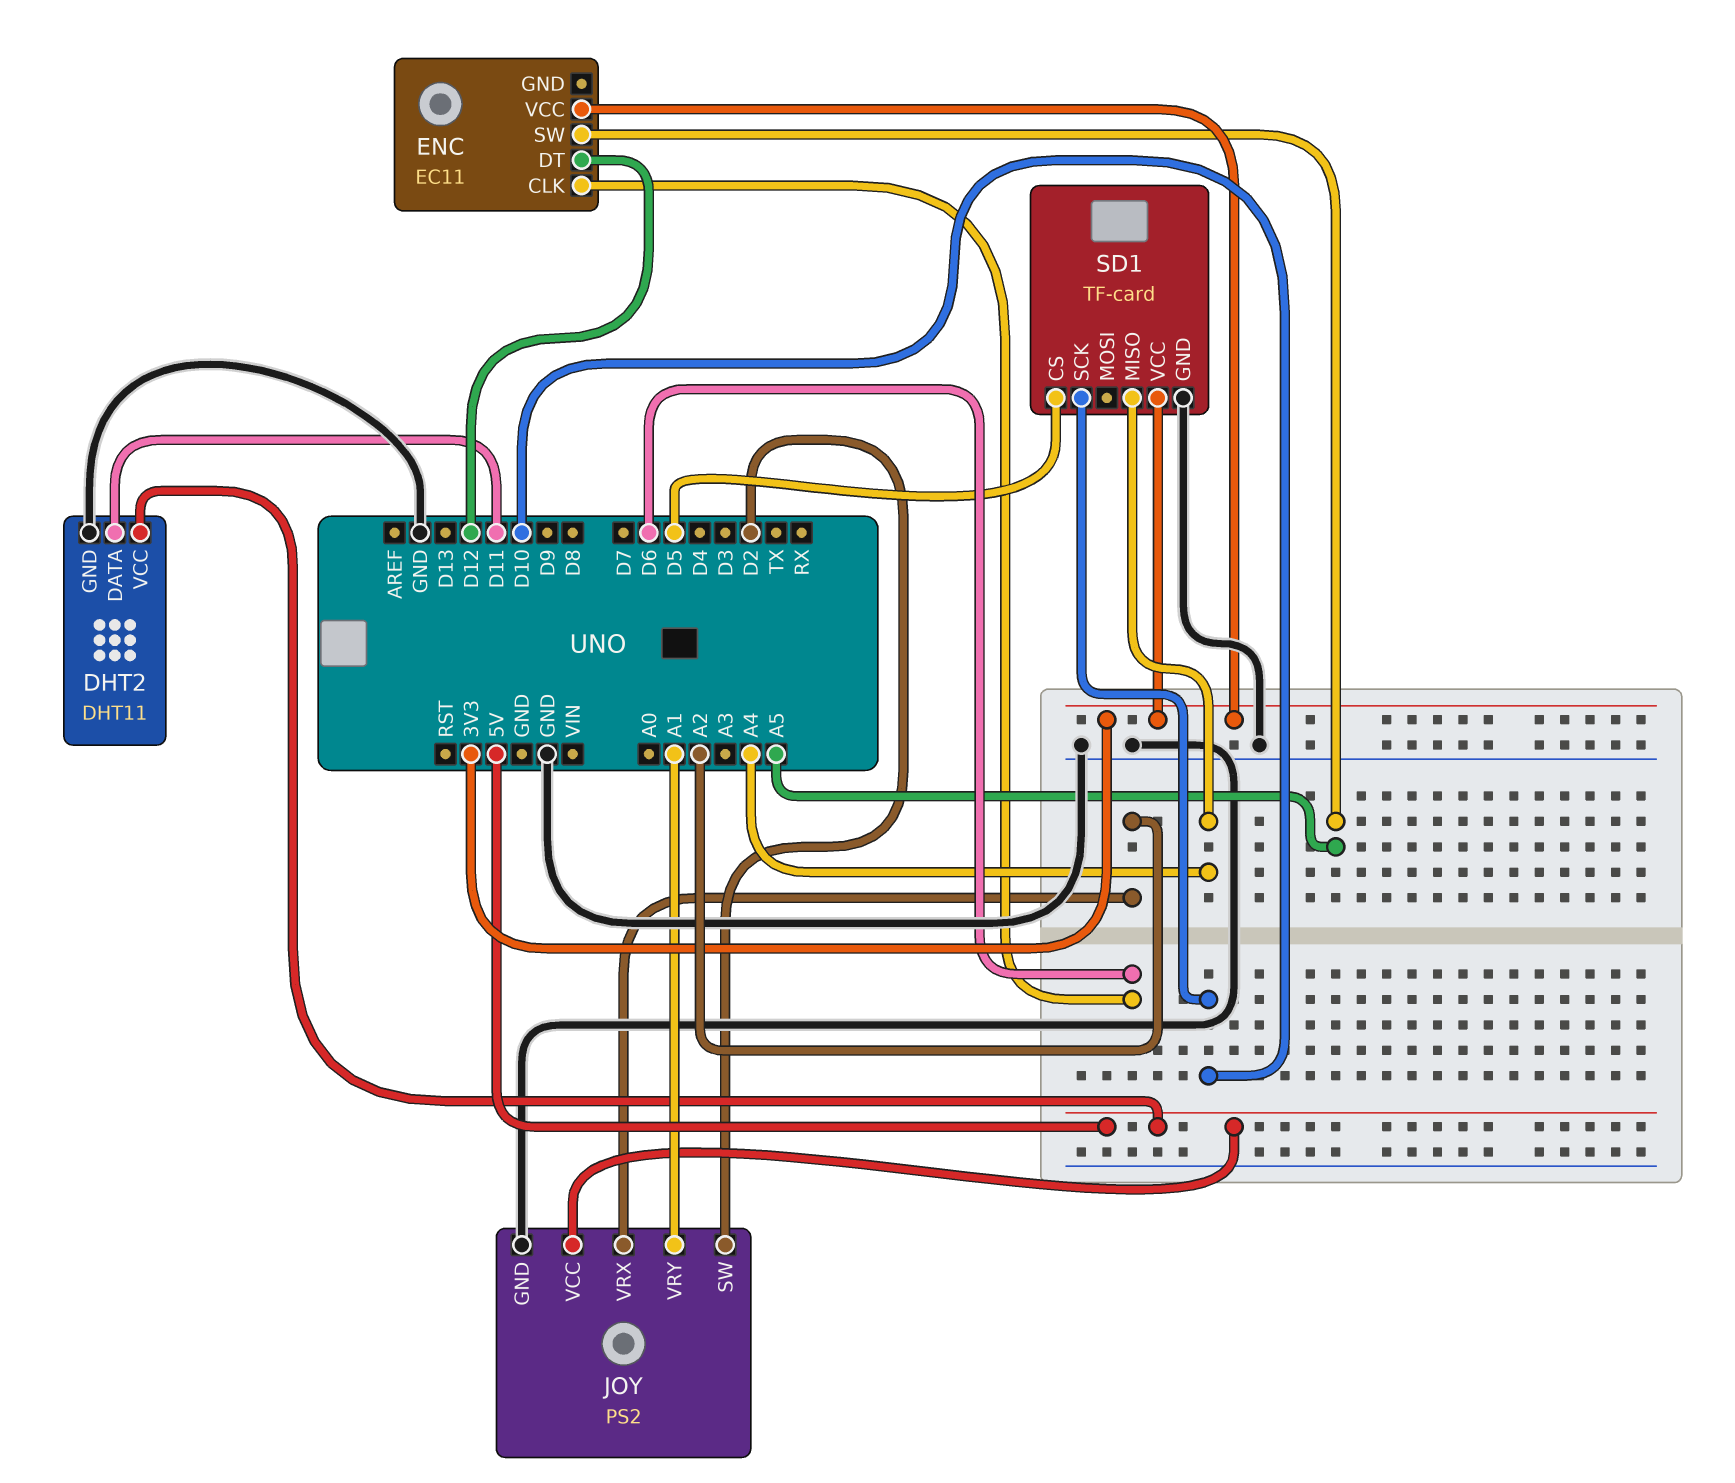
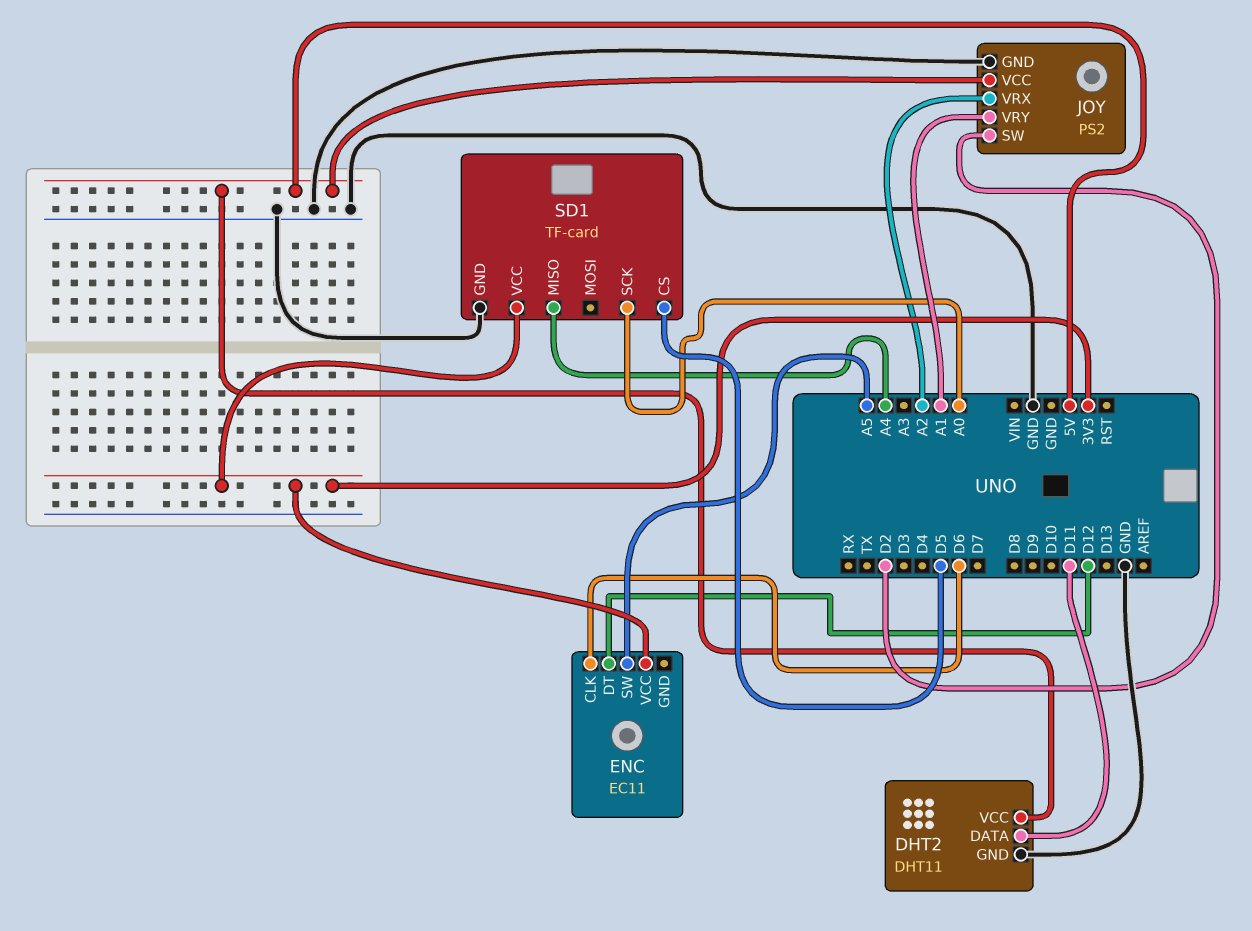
SD1 pin SCK: D10 -> A0

